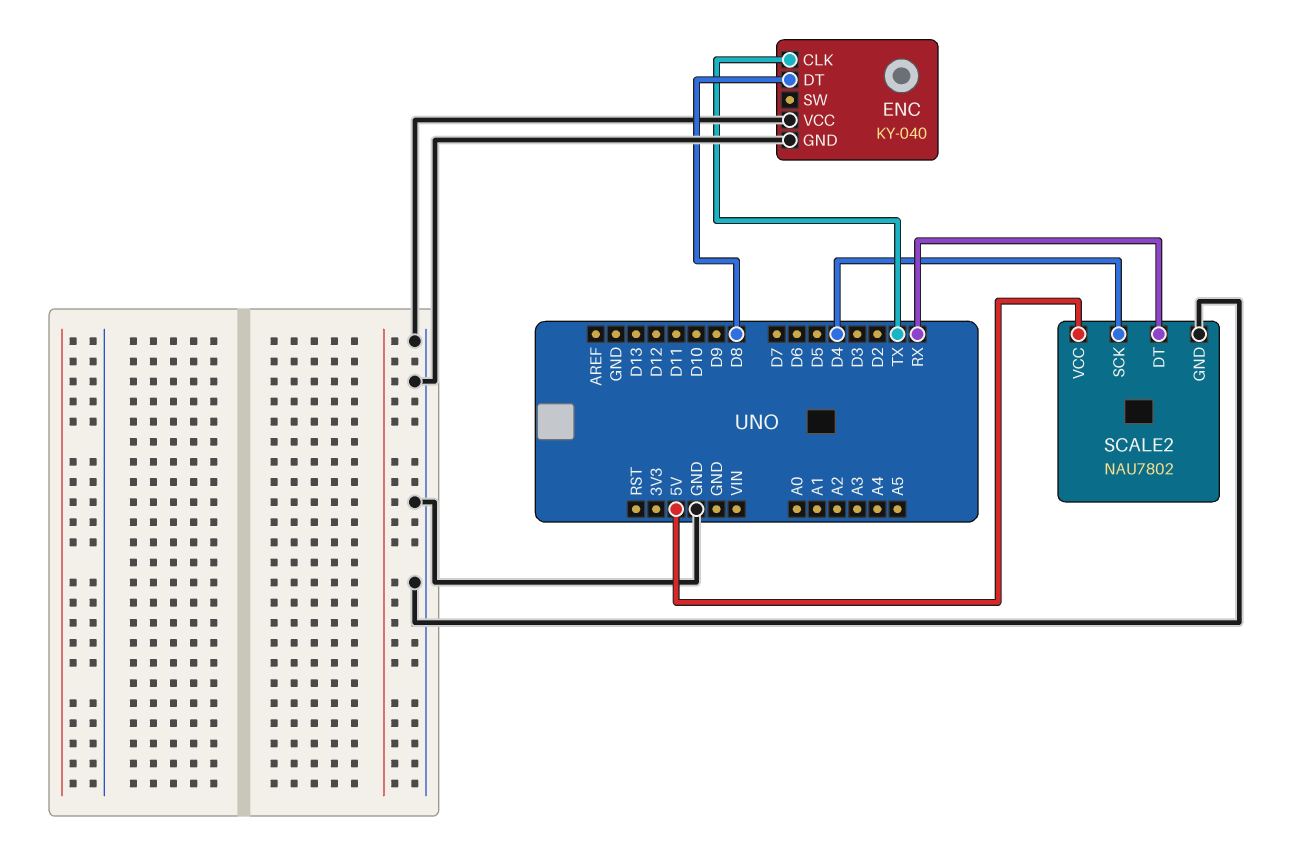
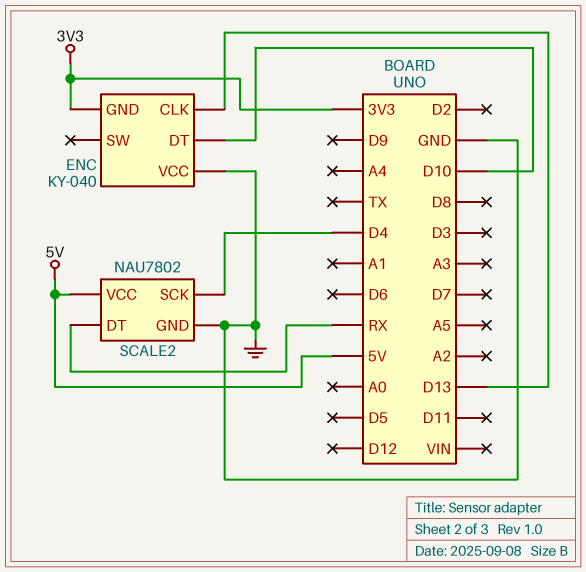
ENC pin CLK: TX -> D13
ENC pin DT: D8 -> D10
ENC pin GND: GND -> 3V3

